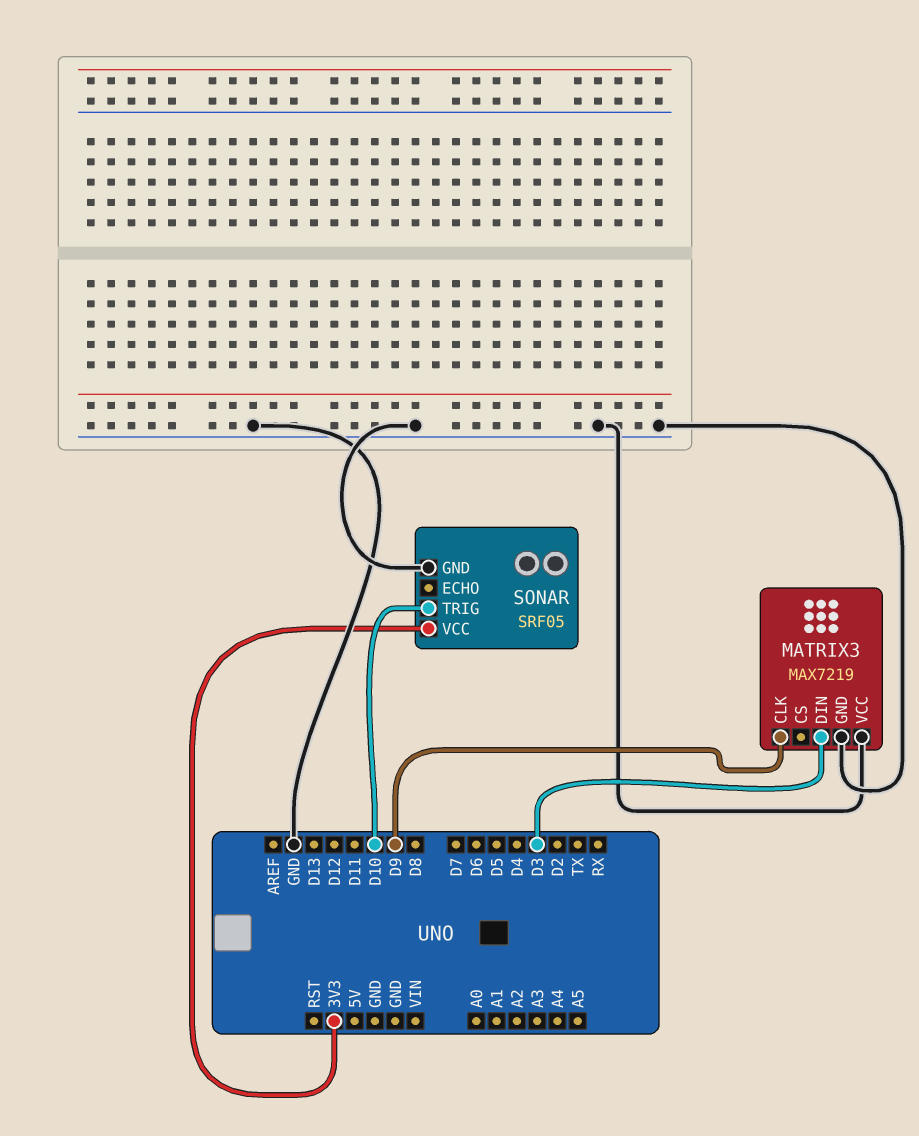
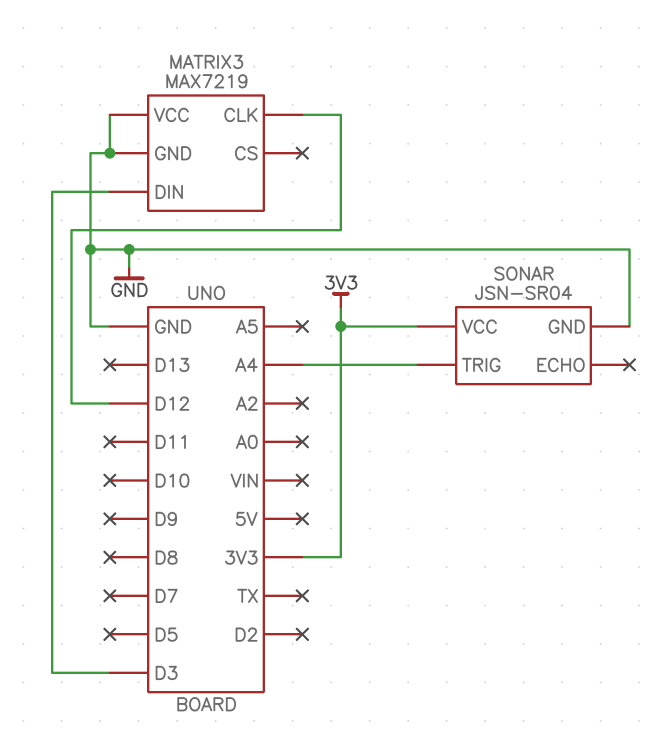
MATRIX3 pin CLK: D9 -> D12
SONAR: SRF05 -> JSN-SR04
SONAR pin TRIG: D10 -> A4

